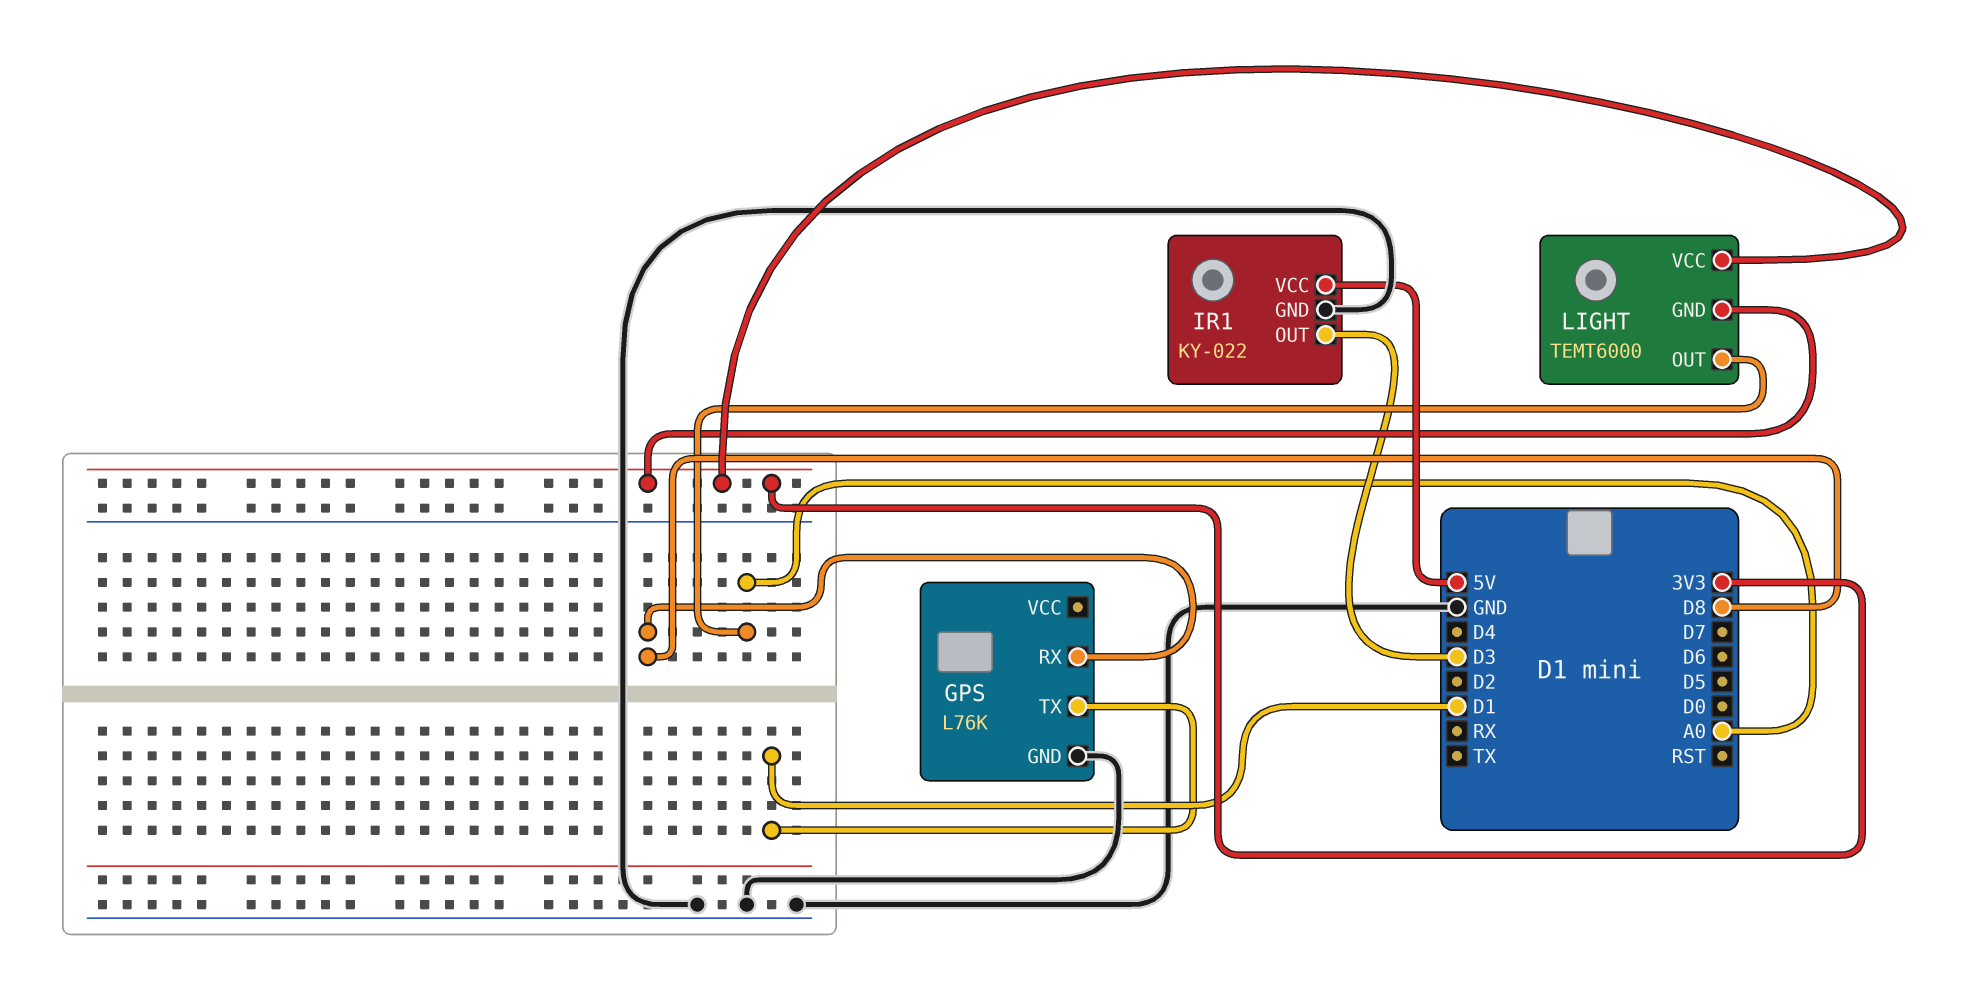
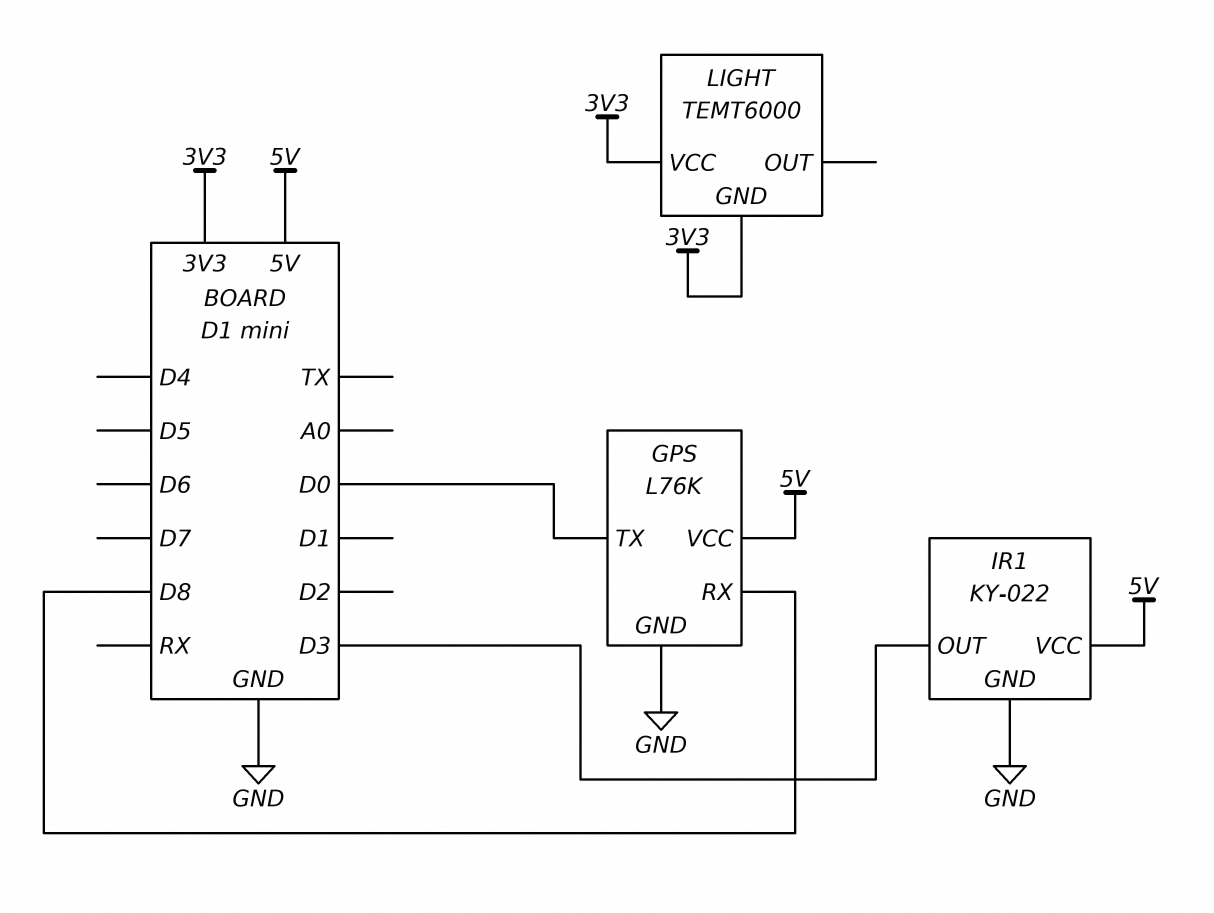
GPS pin TX: D1 -> D0
GPS pin VCC: none -> 5V
LIGHT pin OUT: A0 -> none

